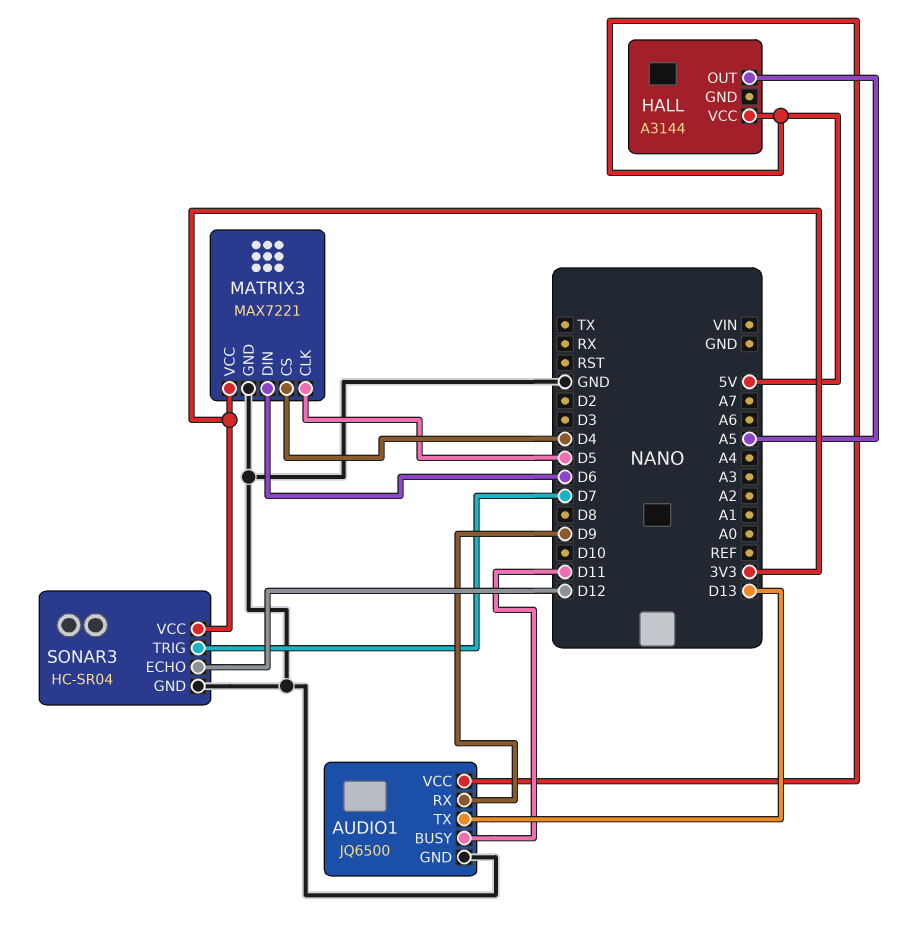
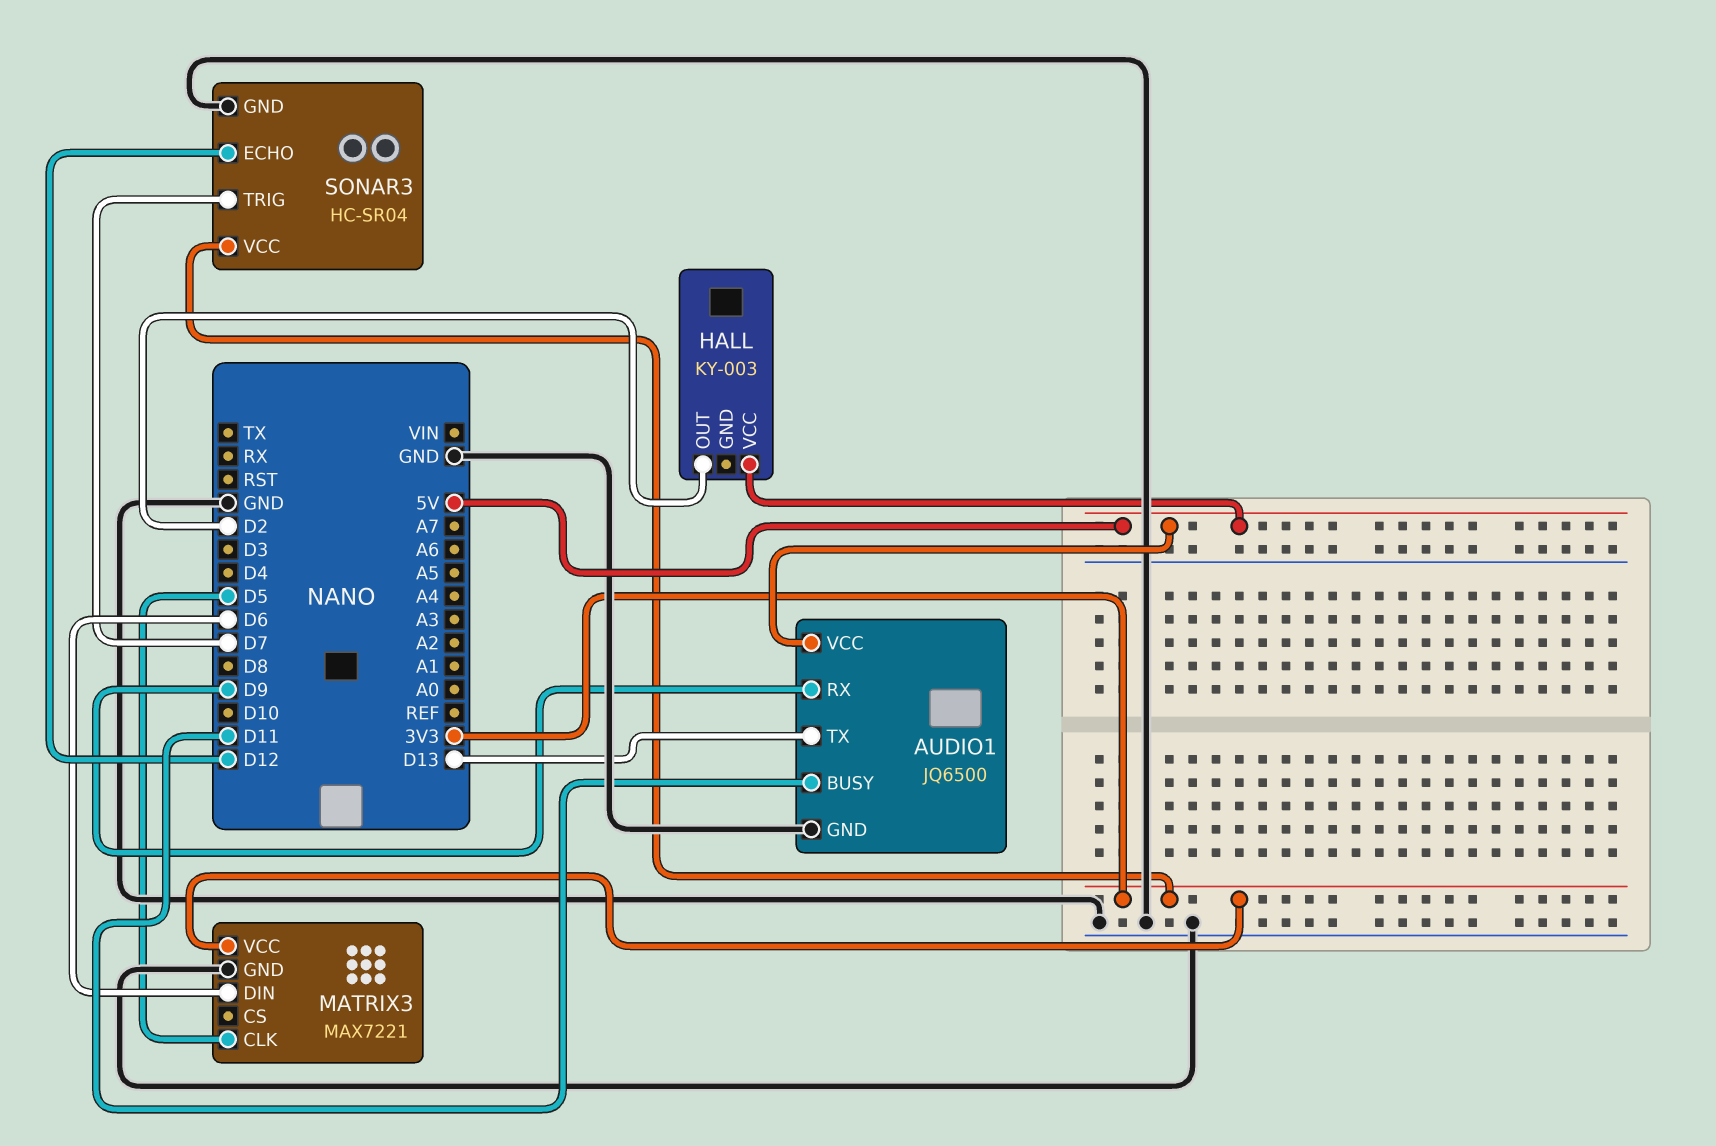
HALL: A3144 -> KY-003
HALL pin OUT: A5 -> D2
MATRIX3 pin CS: D4 -> none

